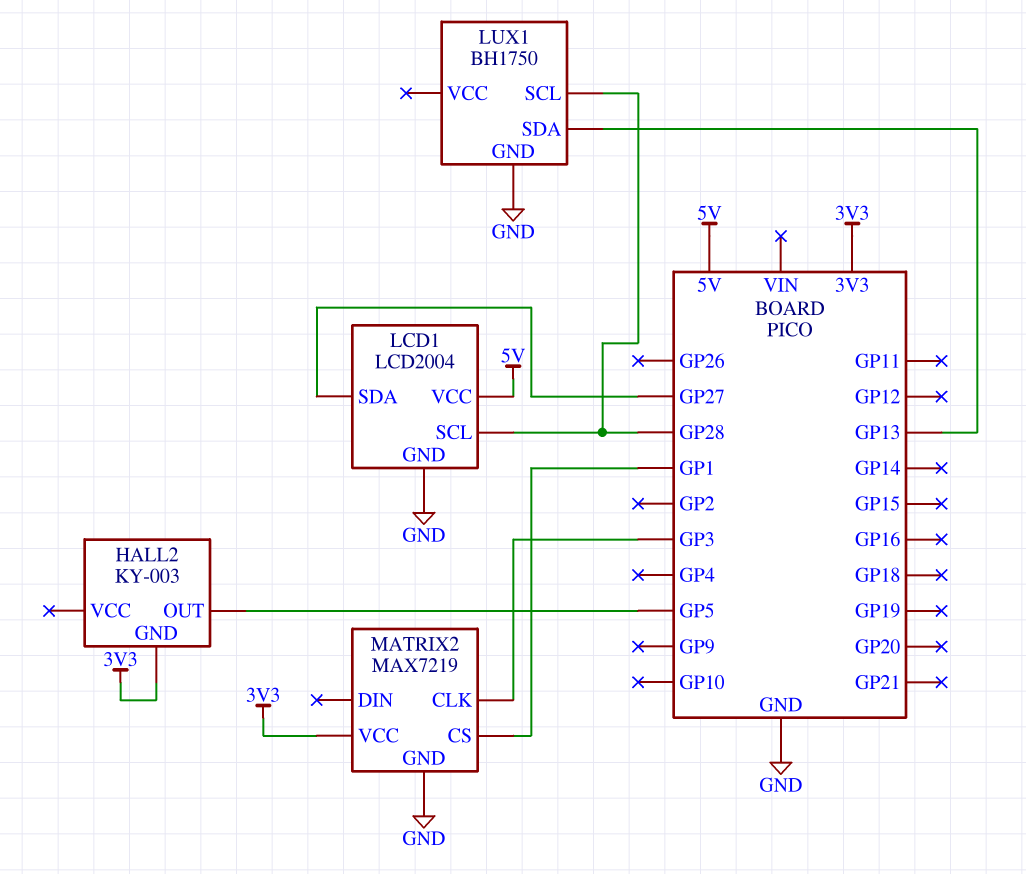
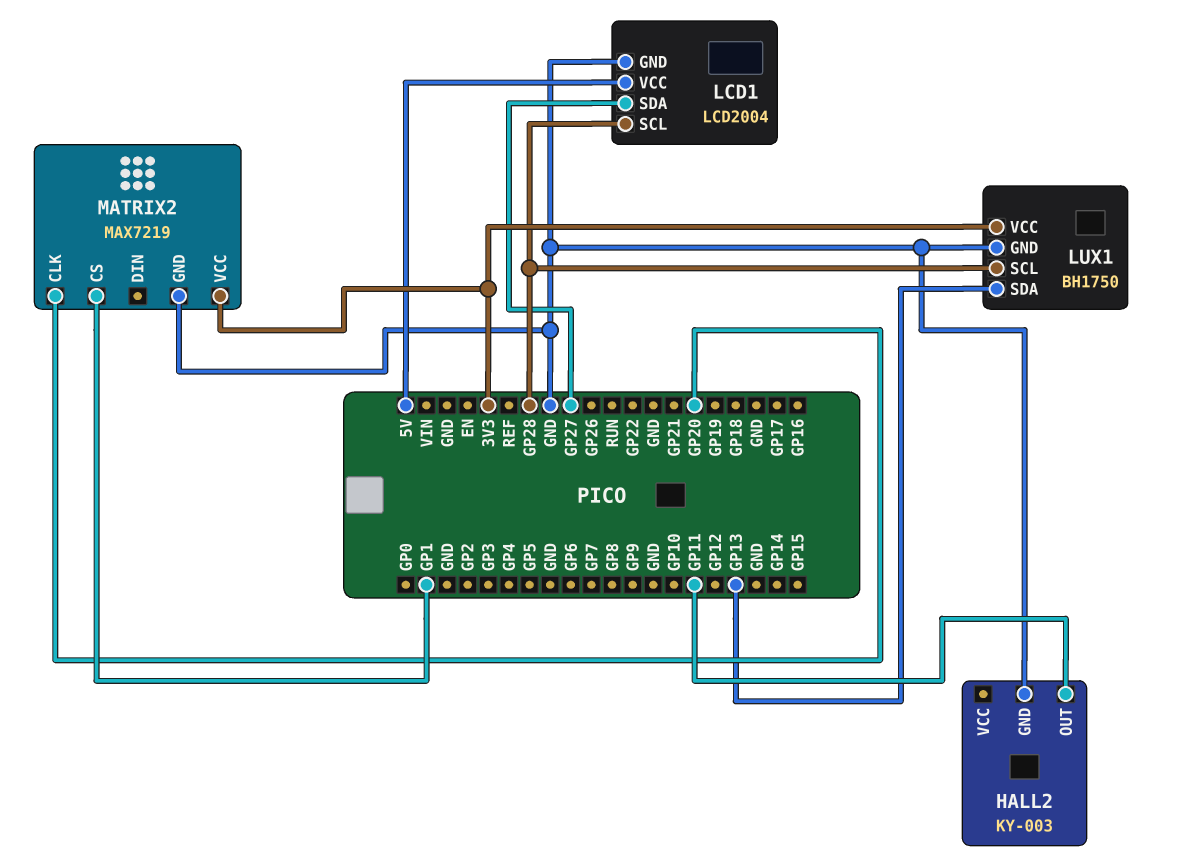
HALL2 pin GND: 3V3 -> GND
HALL2 pin OUT: GP5 -> GP11
LUX1 pin VCC: none -> 3V3
MATRIX2 pin CLK: GP3 -> GP20

